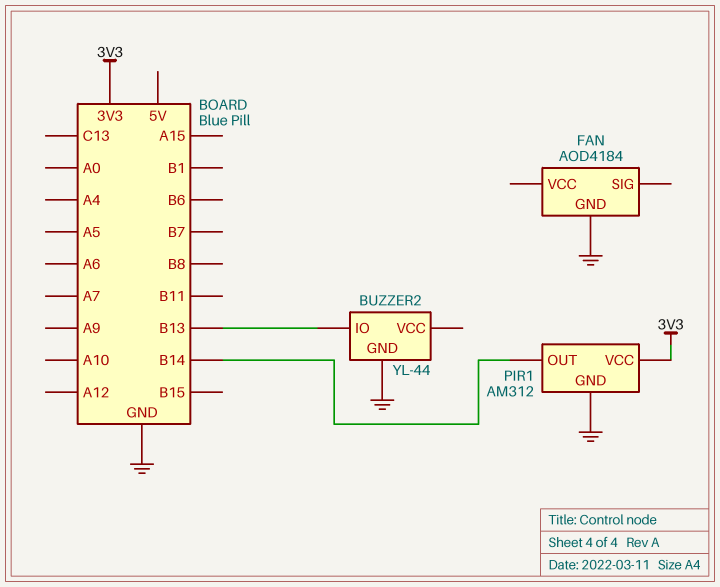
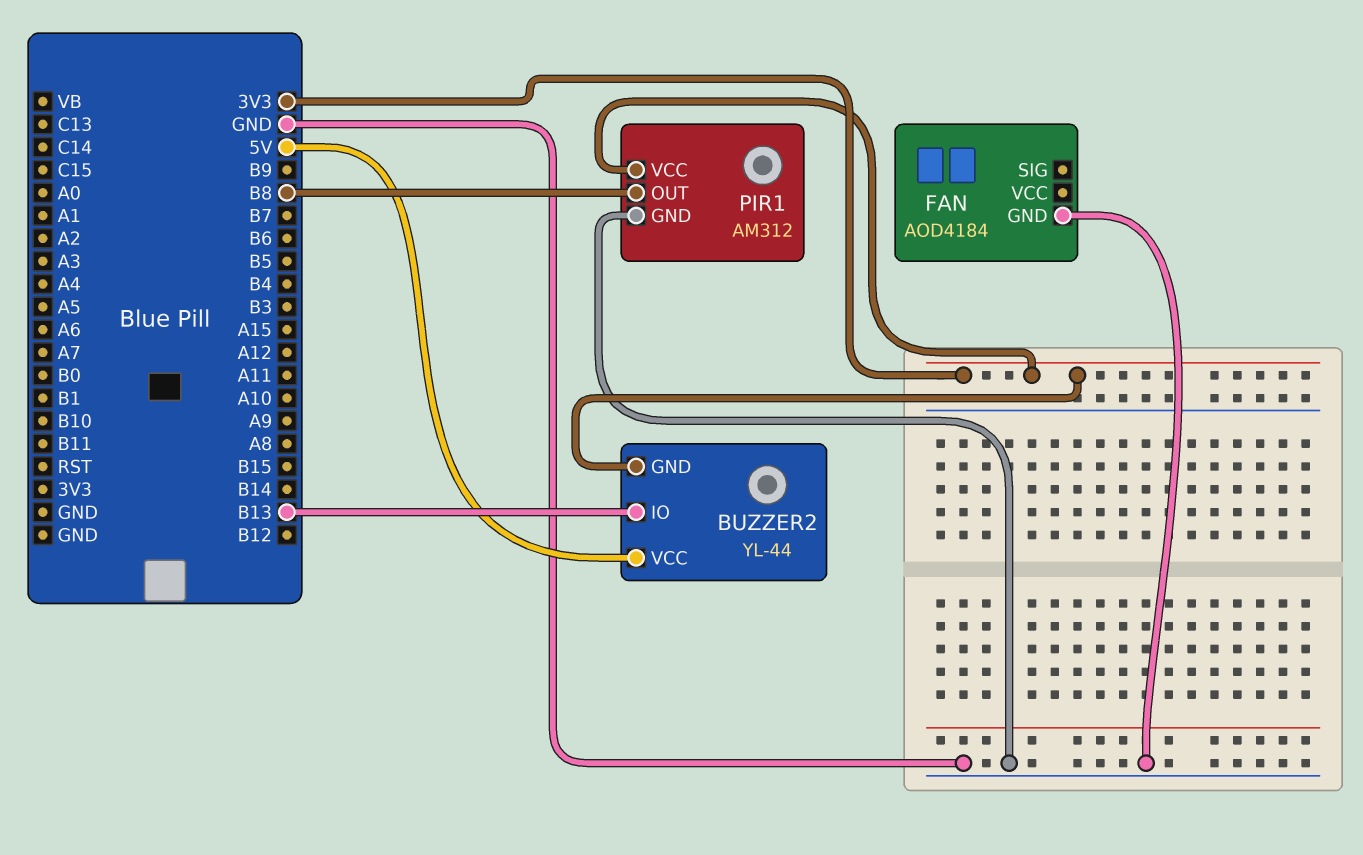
BUZZER2 pin GND: GND -> 3V3
BUZZER2 pin VCC: none -> 5V
PIR1 pin OUT: B14 -> B8

